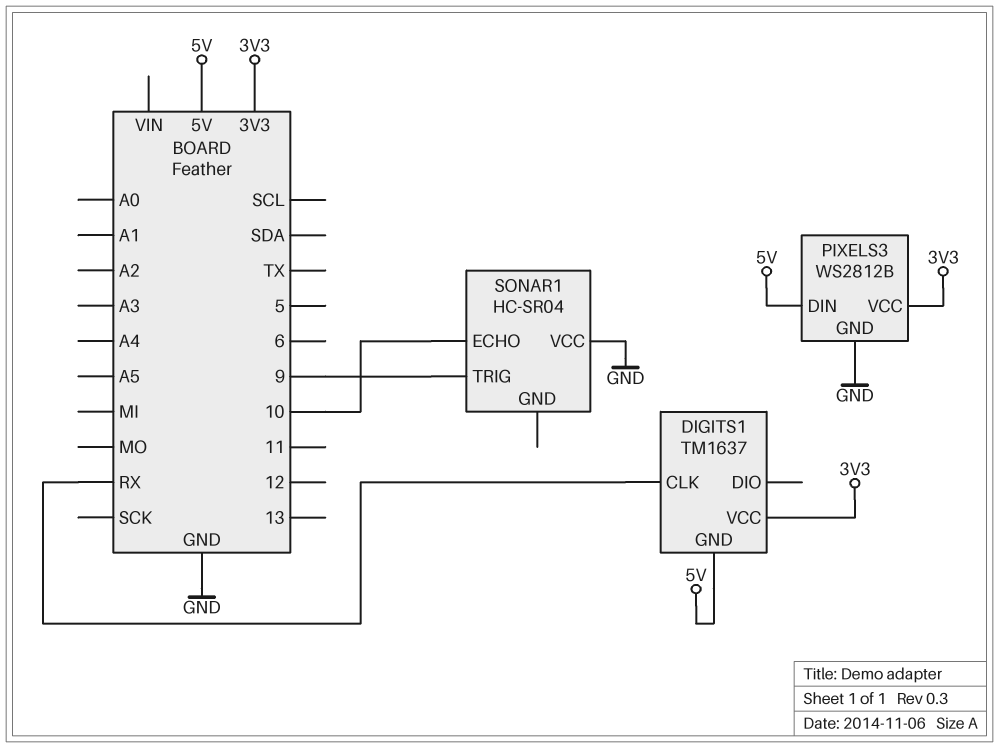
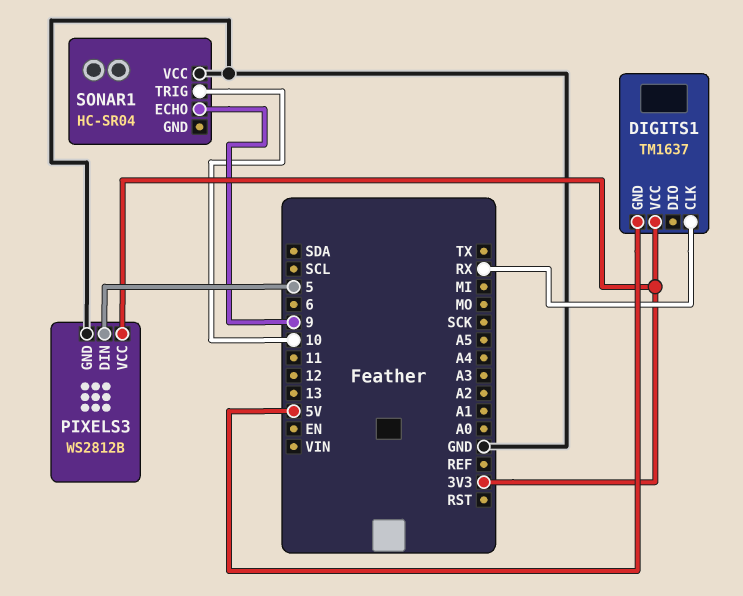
PIXELS3 pin DIN: 5V -> 5
SONAR1 pin ECHO: 10 -> 9
SONAR1 pin TRIG: 9 -> 10

